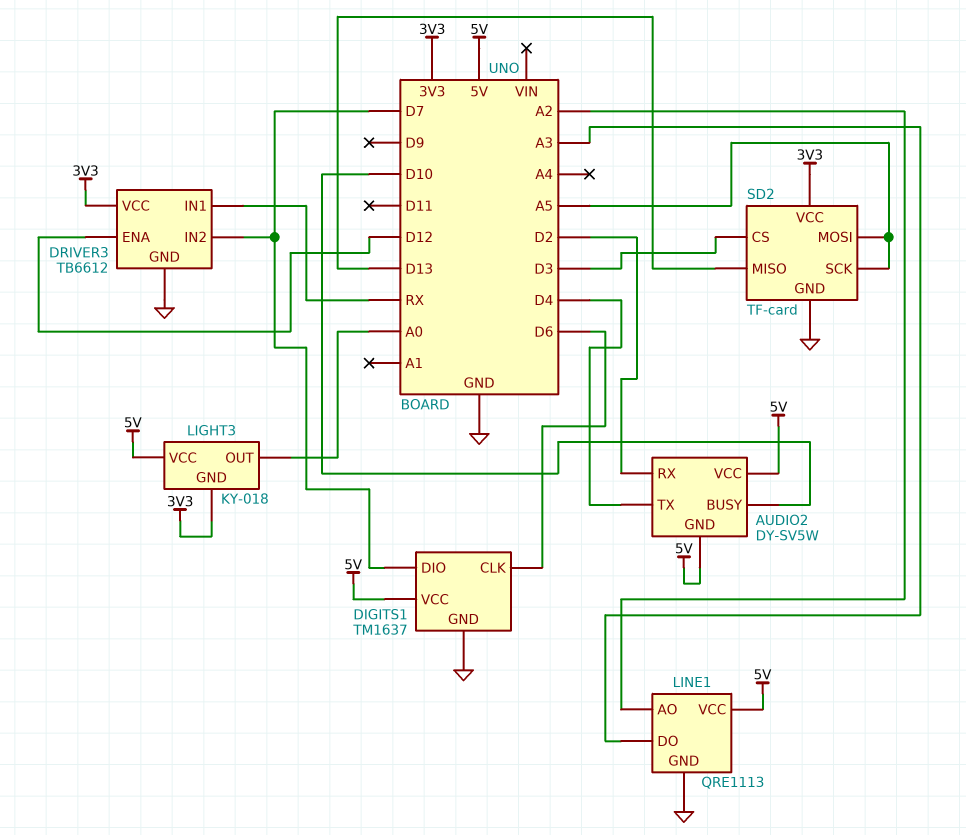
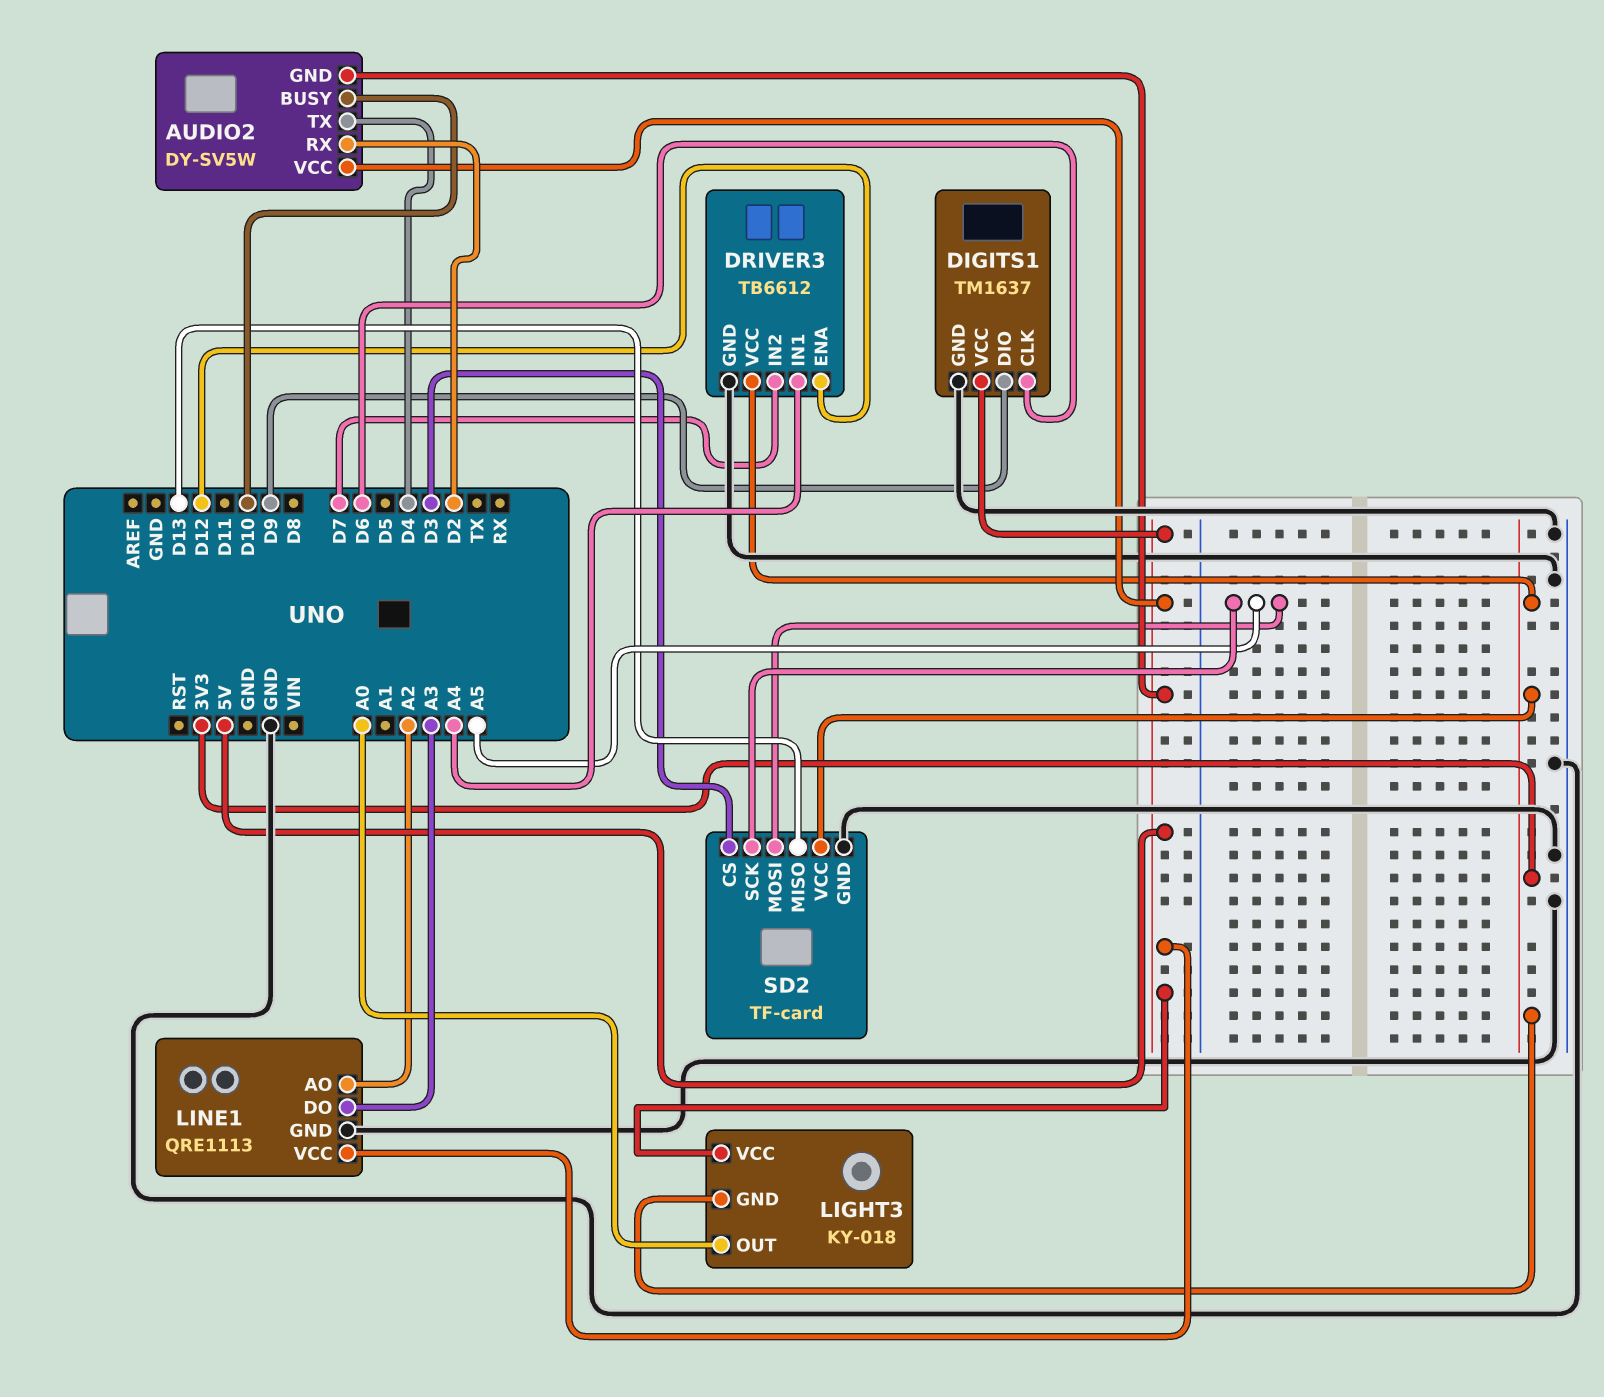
DIGITS1 pin DIO: D7 -> D9
DRIVER3 pin IN1: RX -> A4

